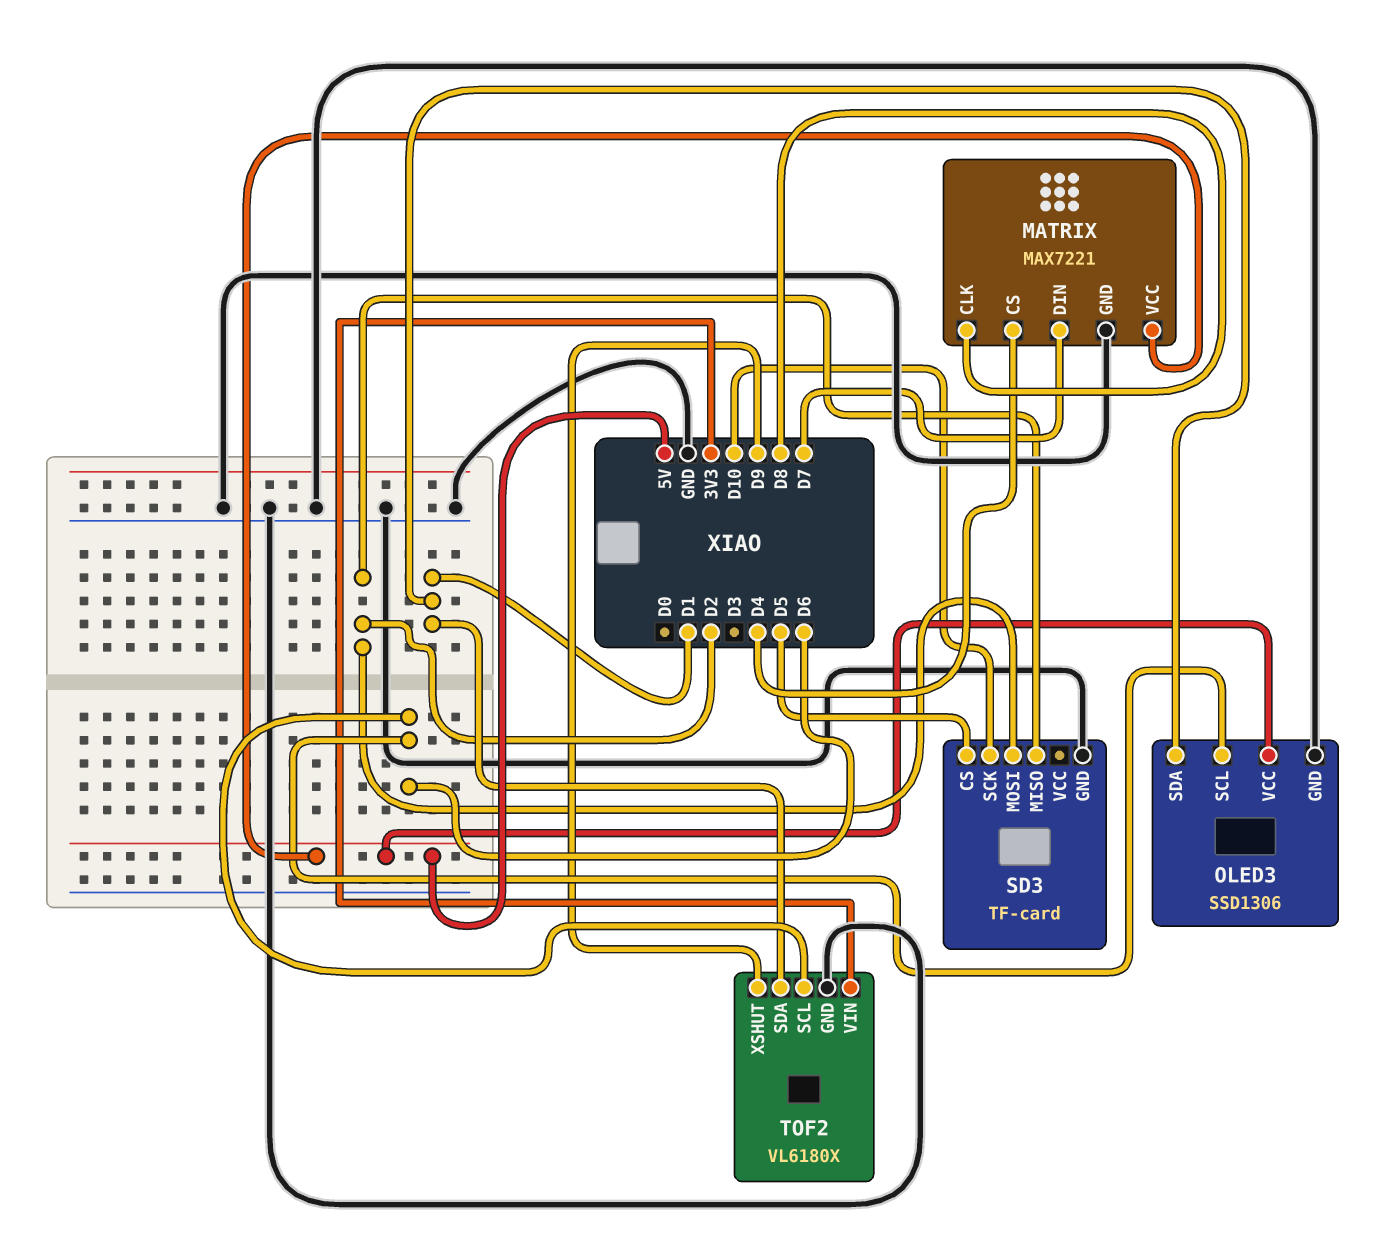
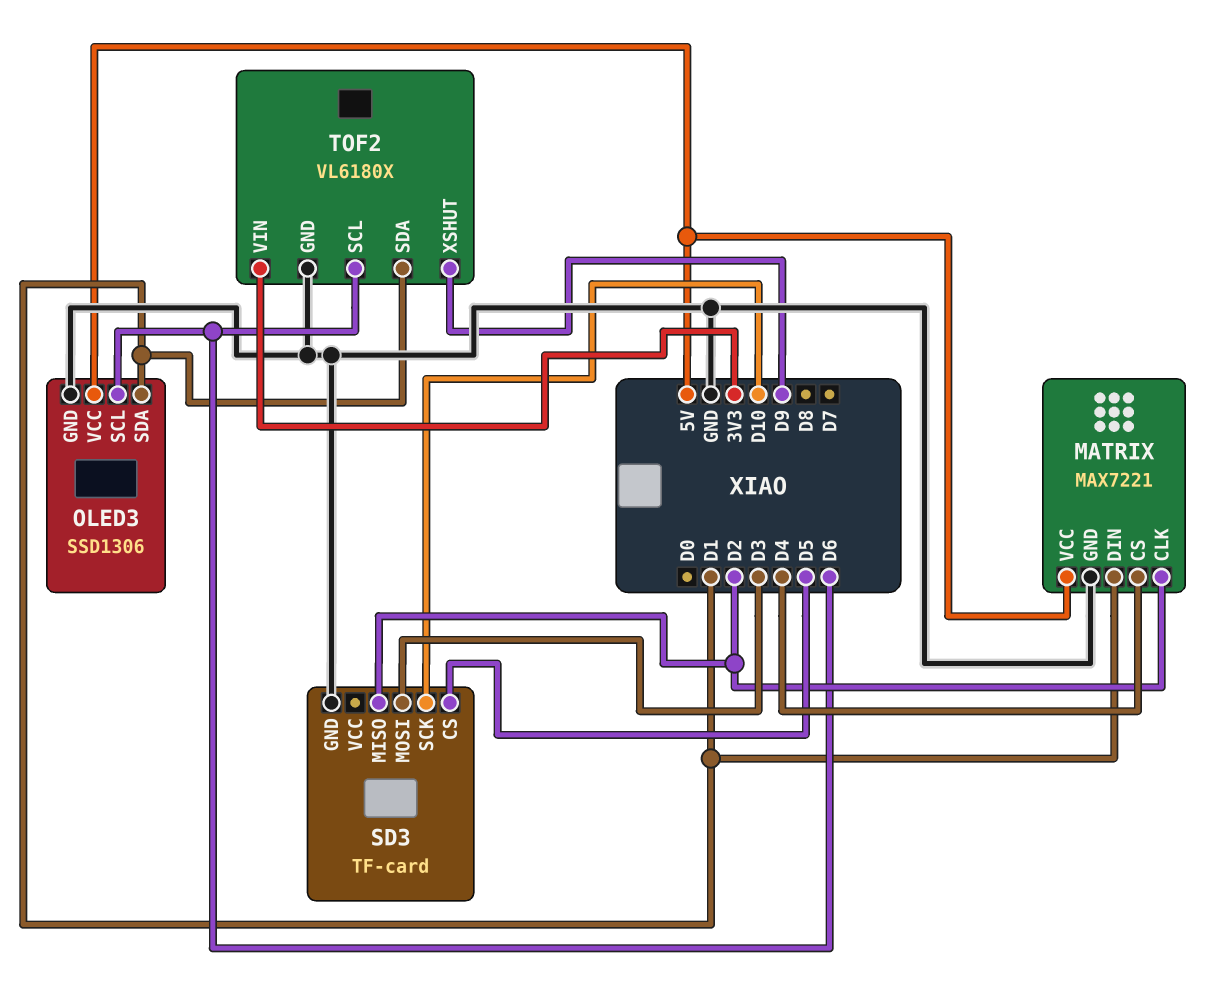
MATRIX pin CLK: D8 -> D2
MATRIX pin DIN: D7 -> D1
SD3 pin MOSI: D2 -> D3

